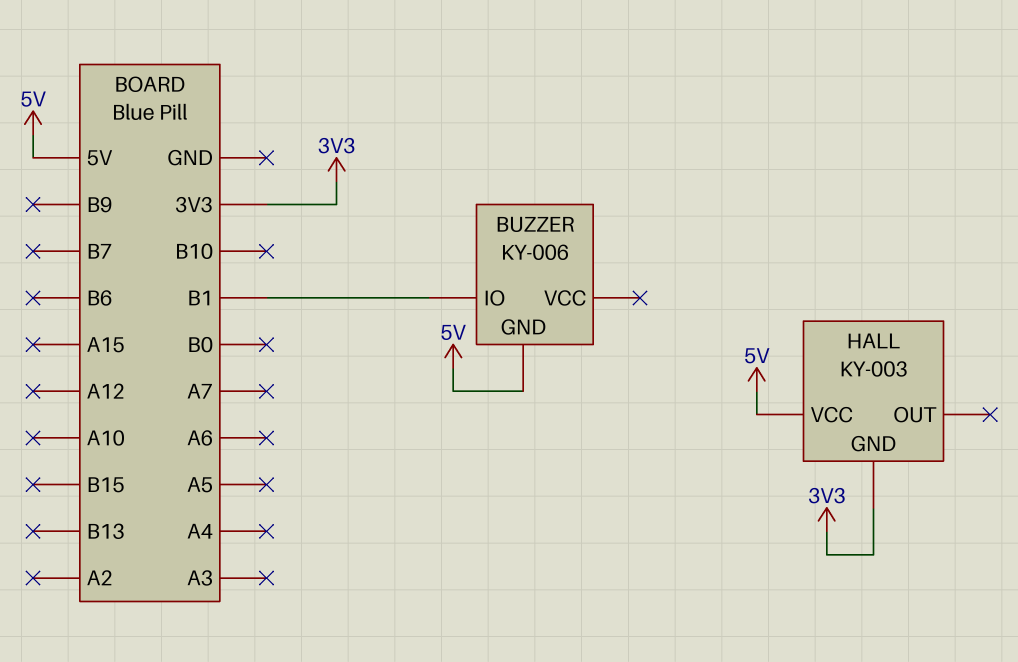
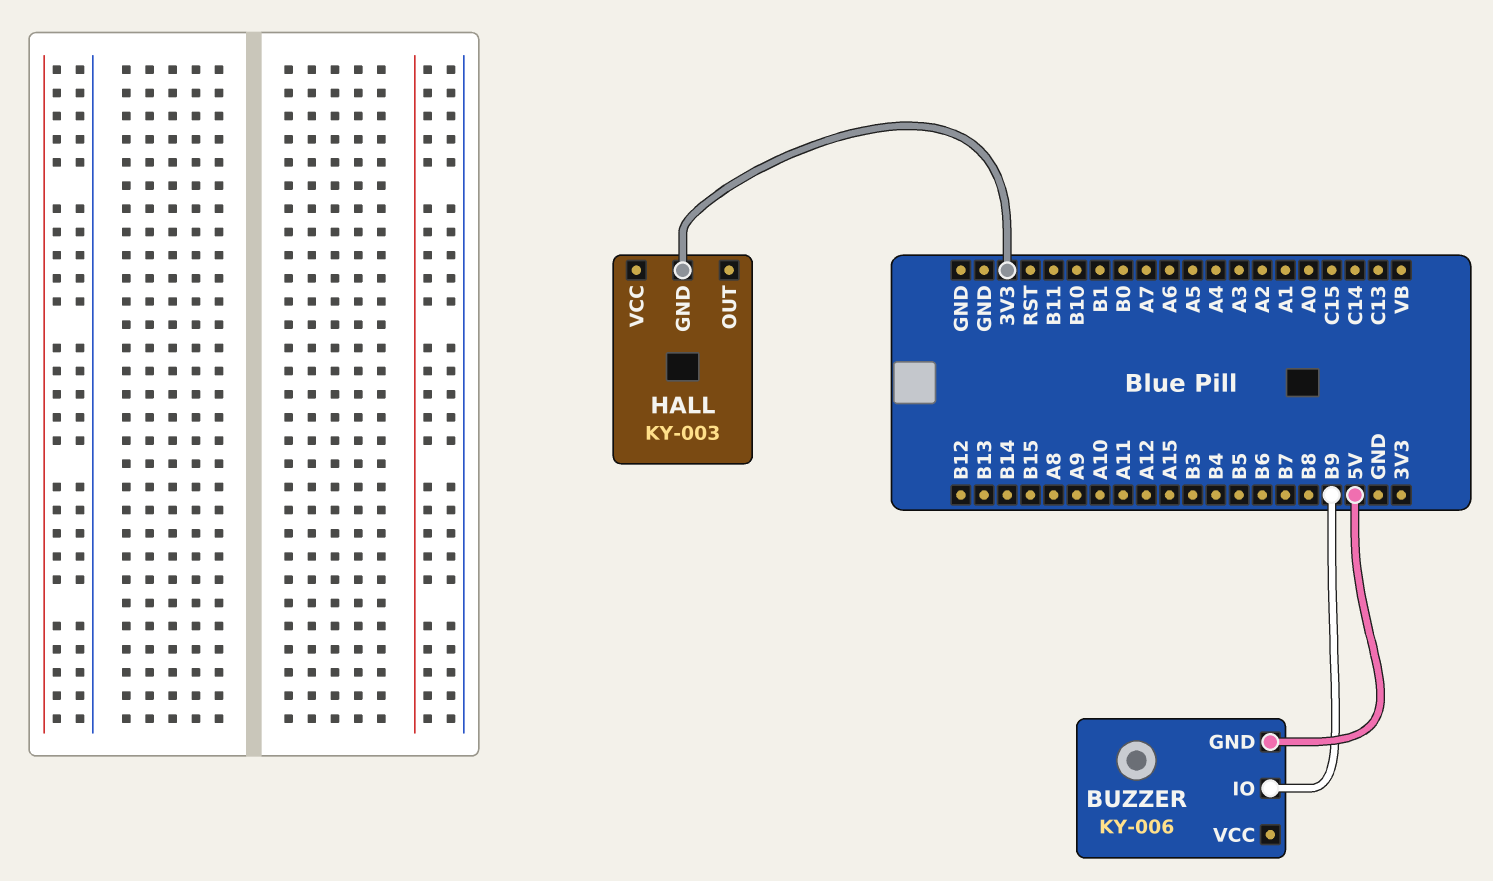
BUZZER pin IO: B1 -> B9
HALL pin VCC: 5V -> none

